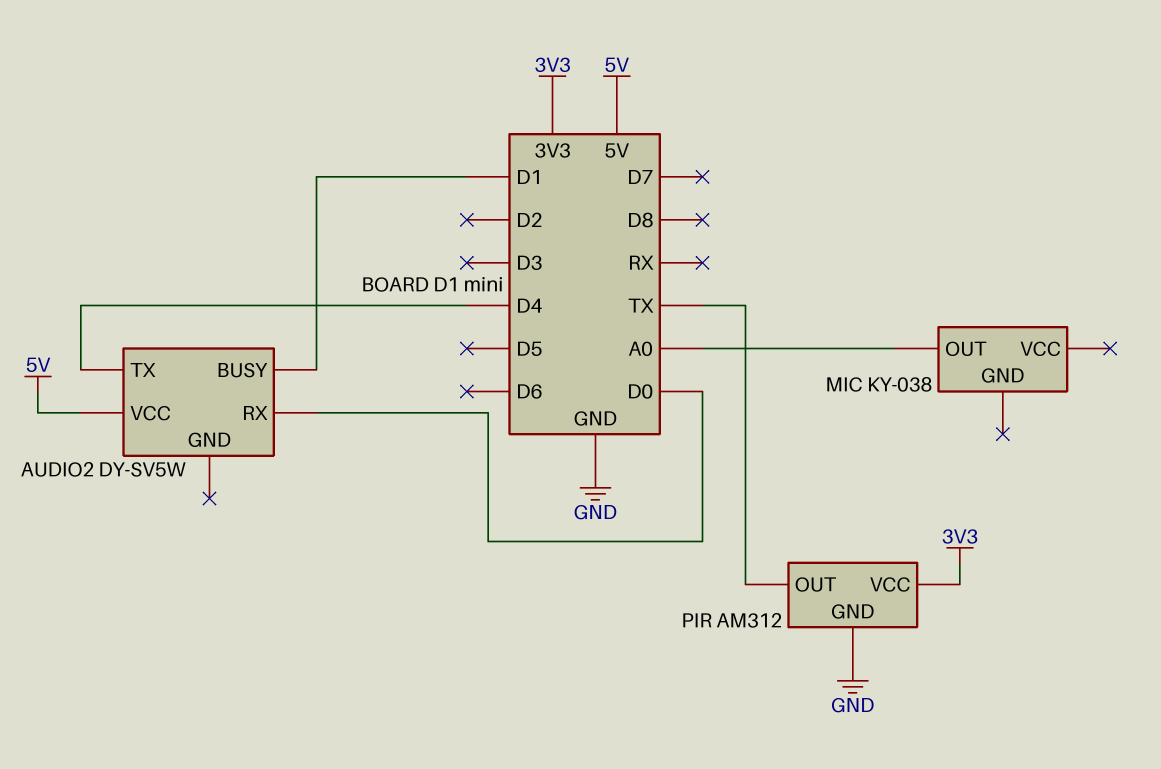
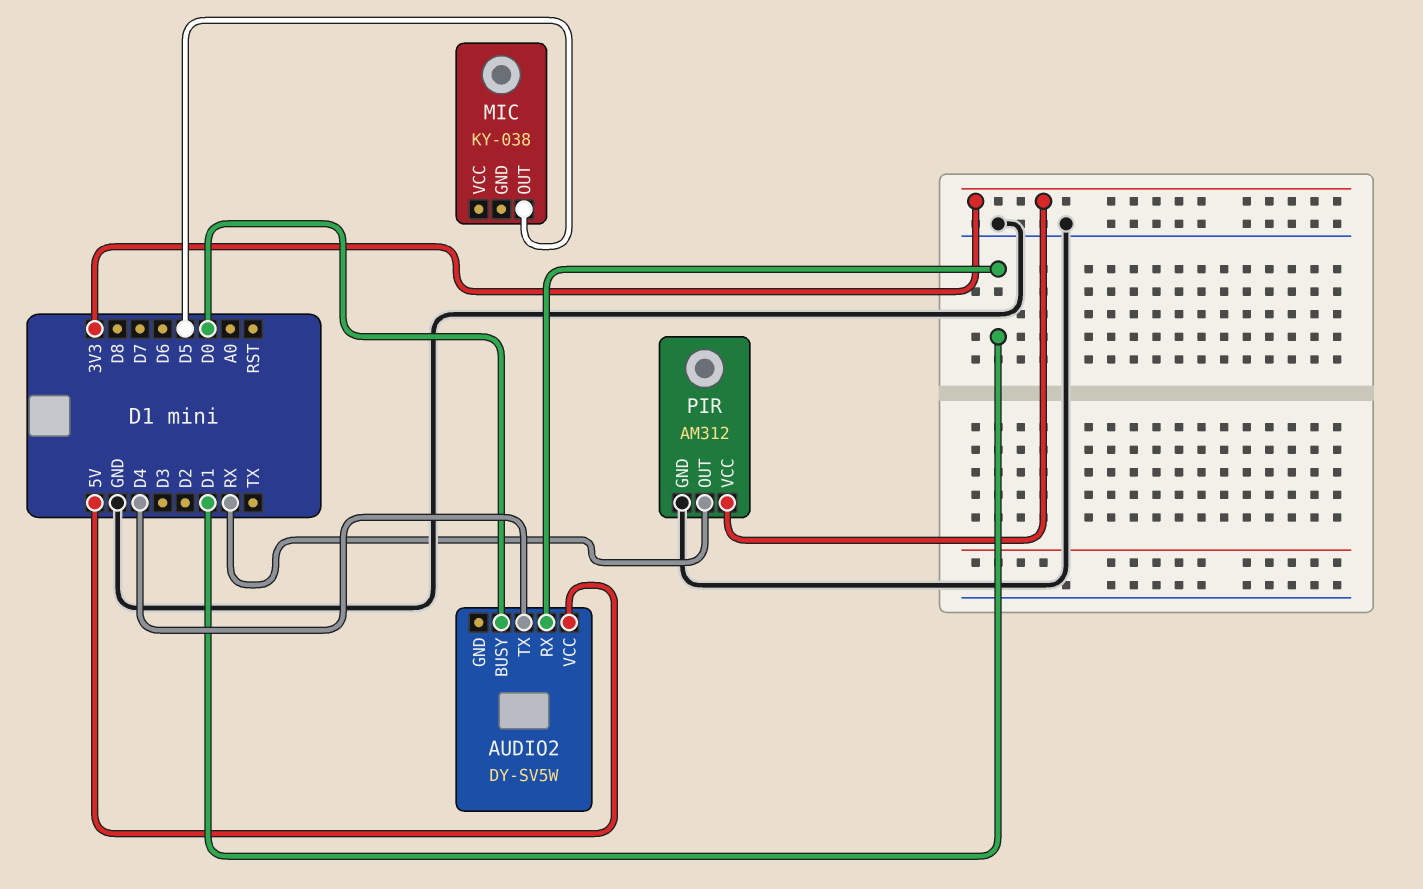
AUDIO2 pin BUSY: D1 -> D0
AUDIO2 pin RX: D0 -> D1
MIC pin OUT: A0 -> D5
PIR pin OUT: TX -> RX

